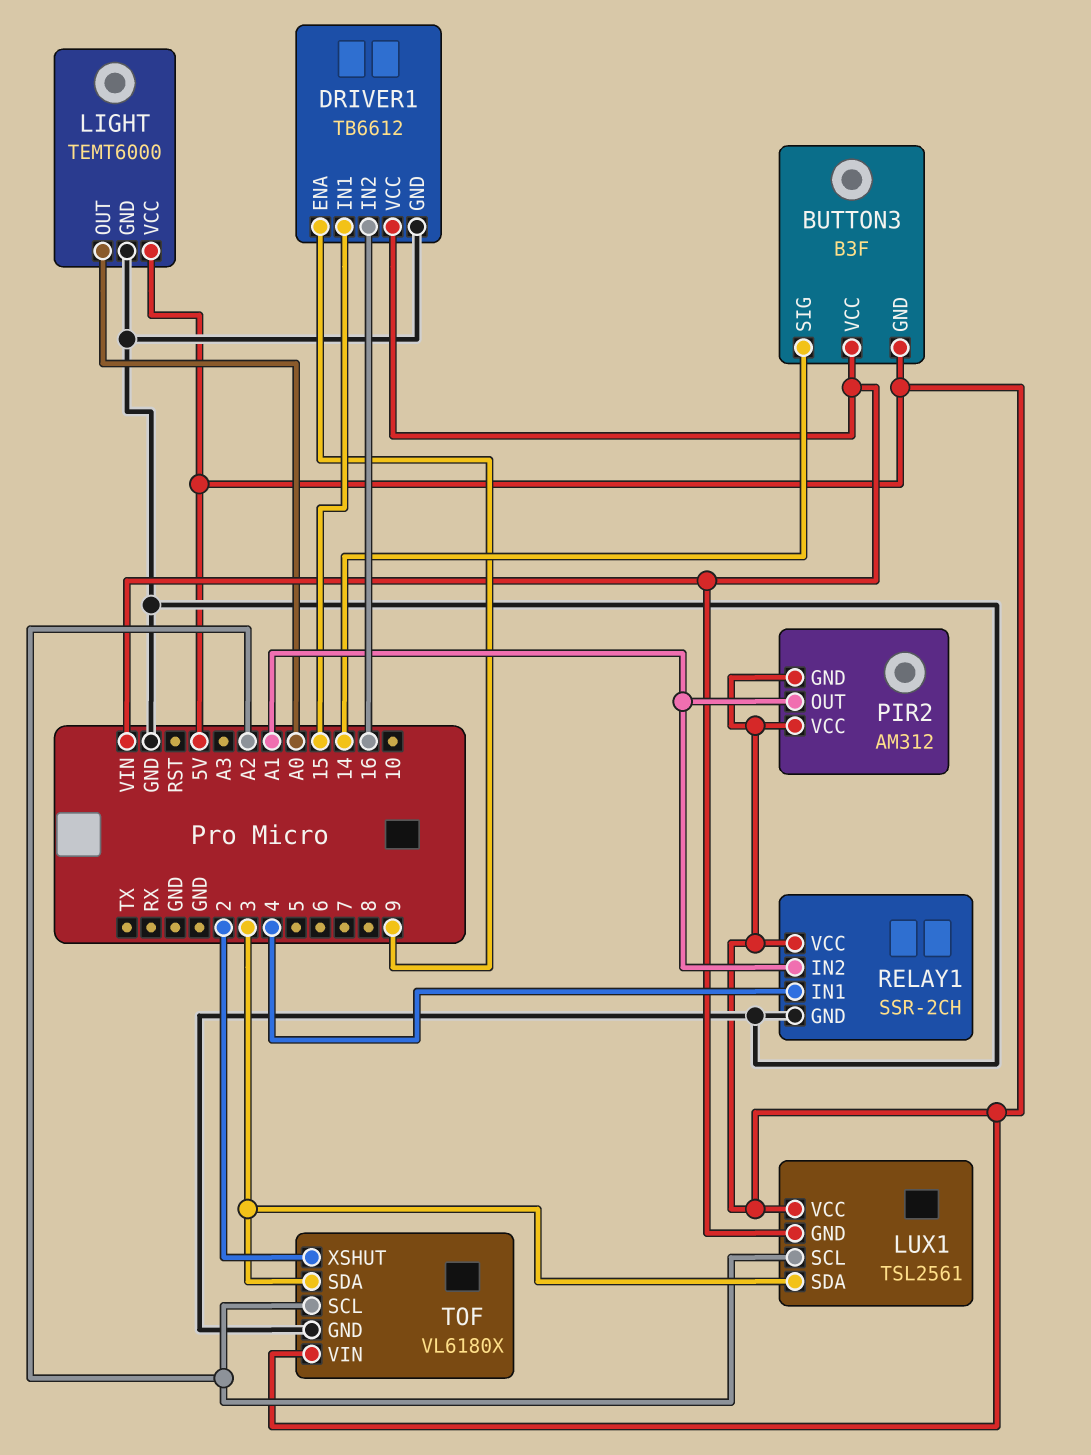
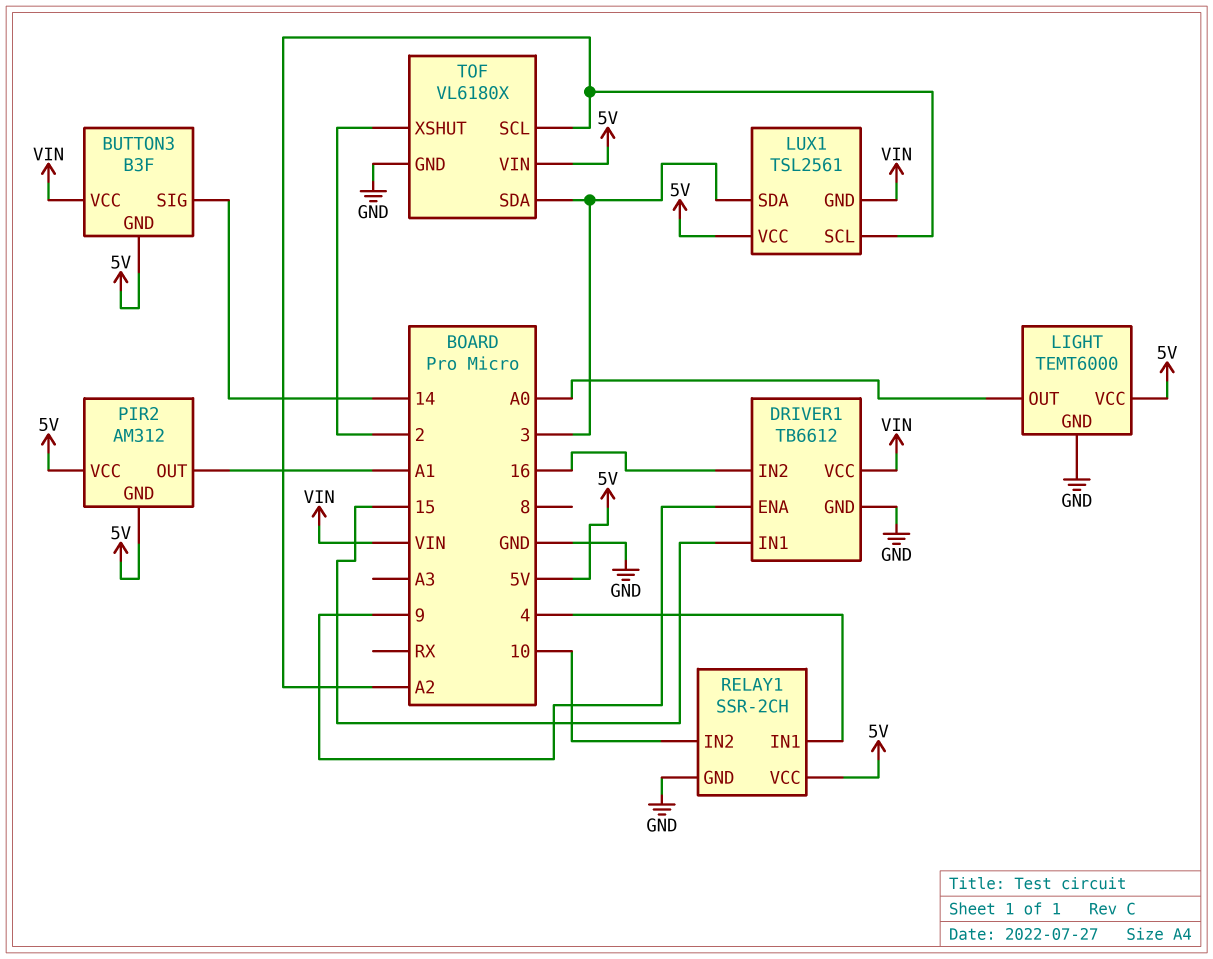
RELAY1 pin IN2: A1 -> 10

